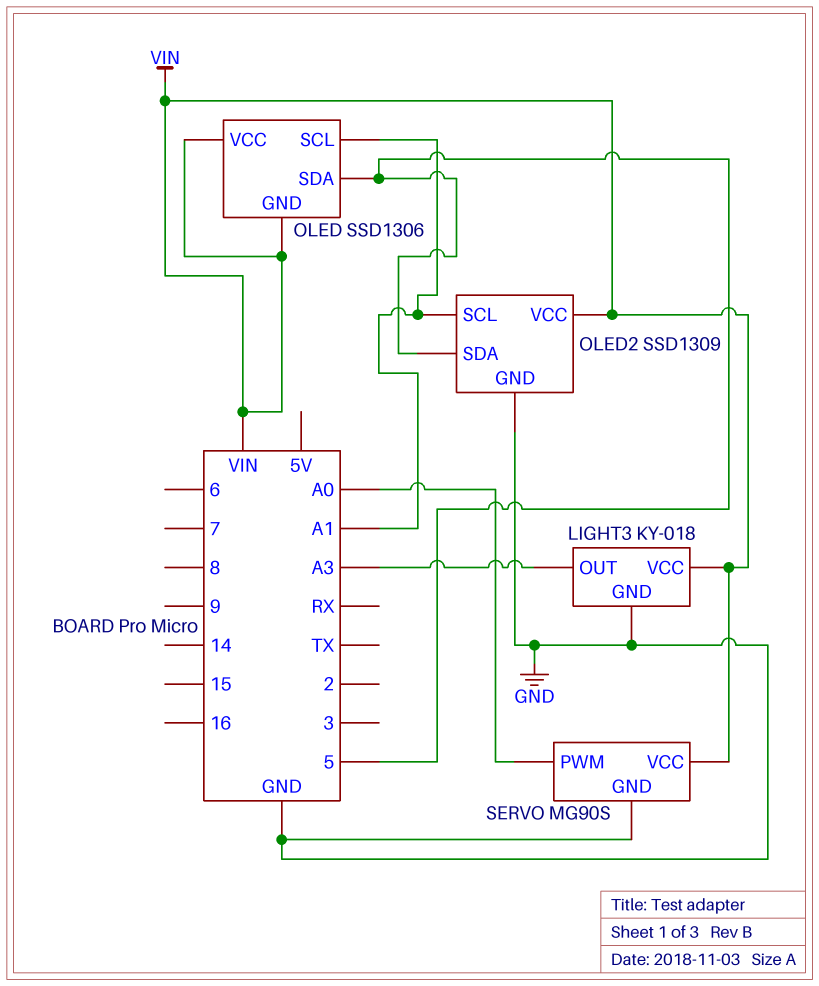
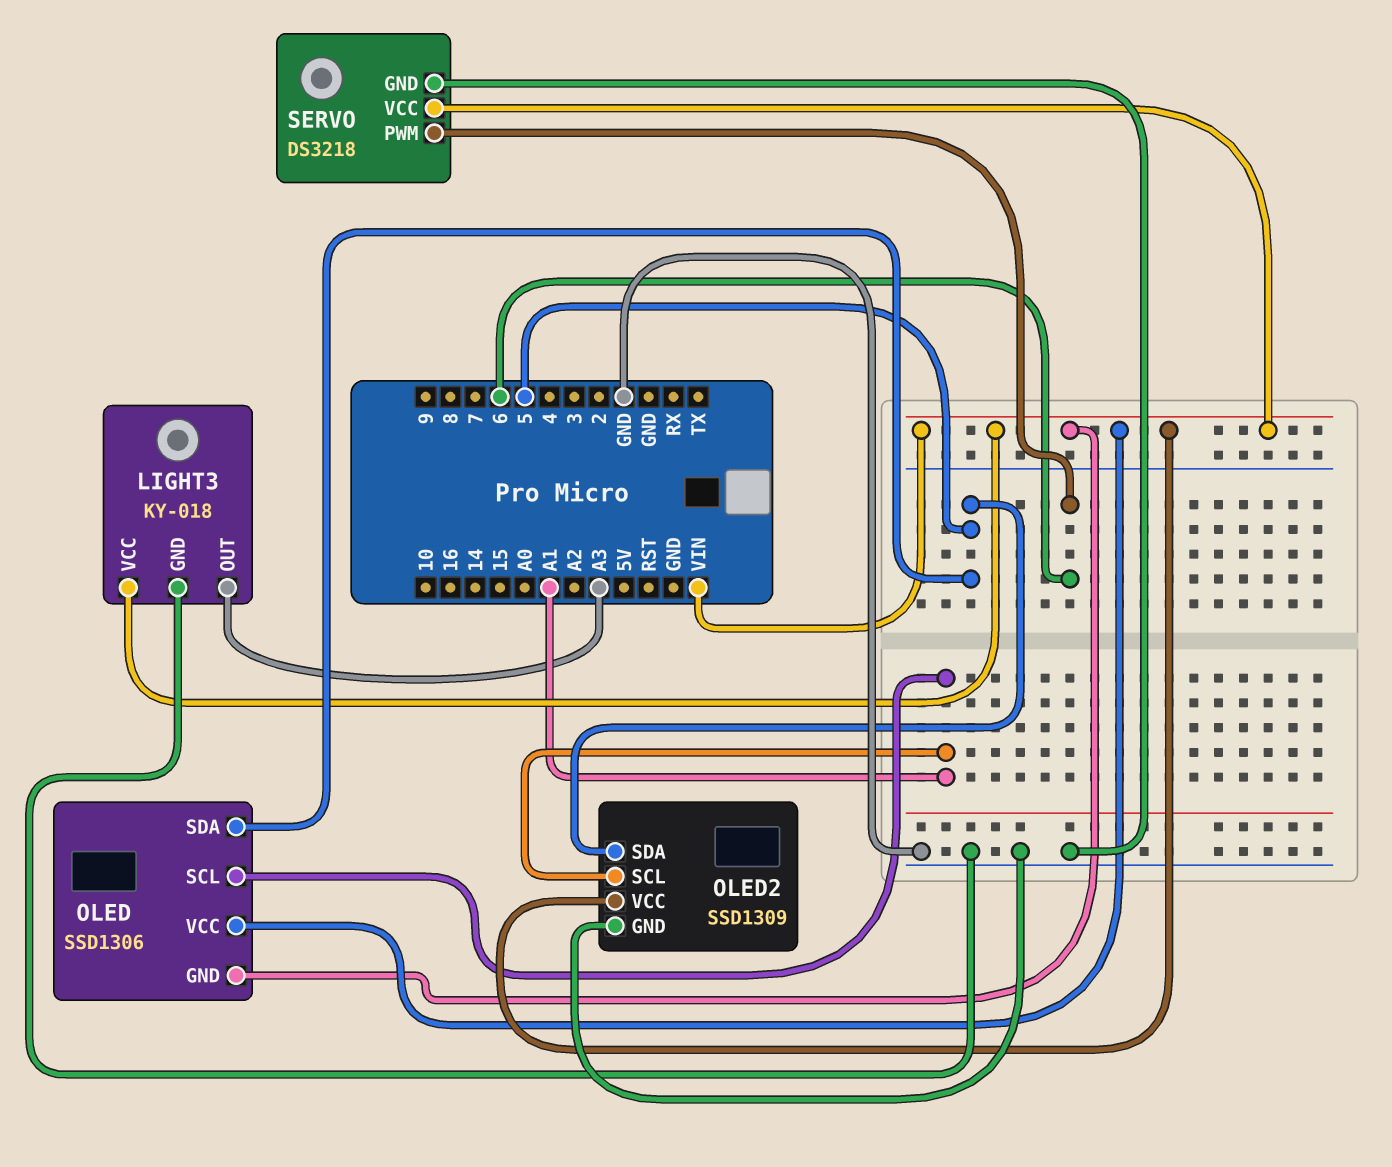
SERVO: MG90S -> DS3218
SERVO pin PWM: A0 -> 6

